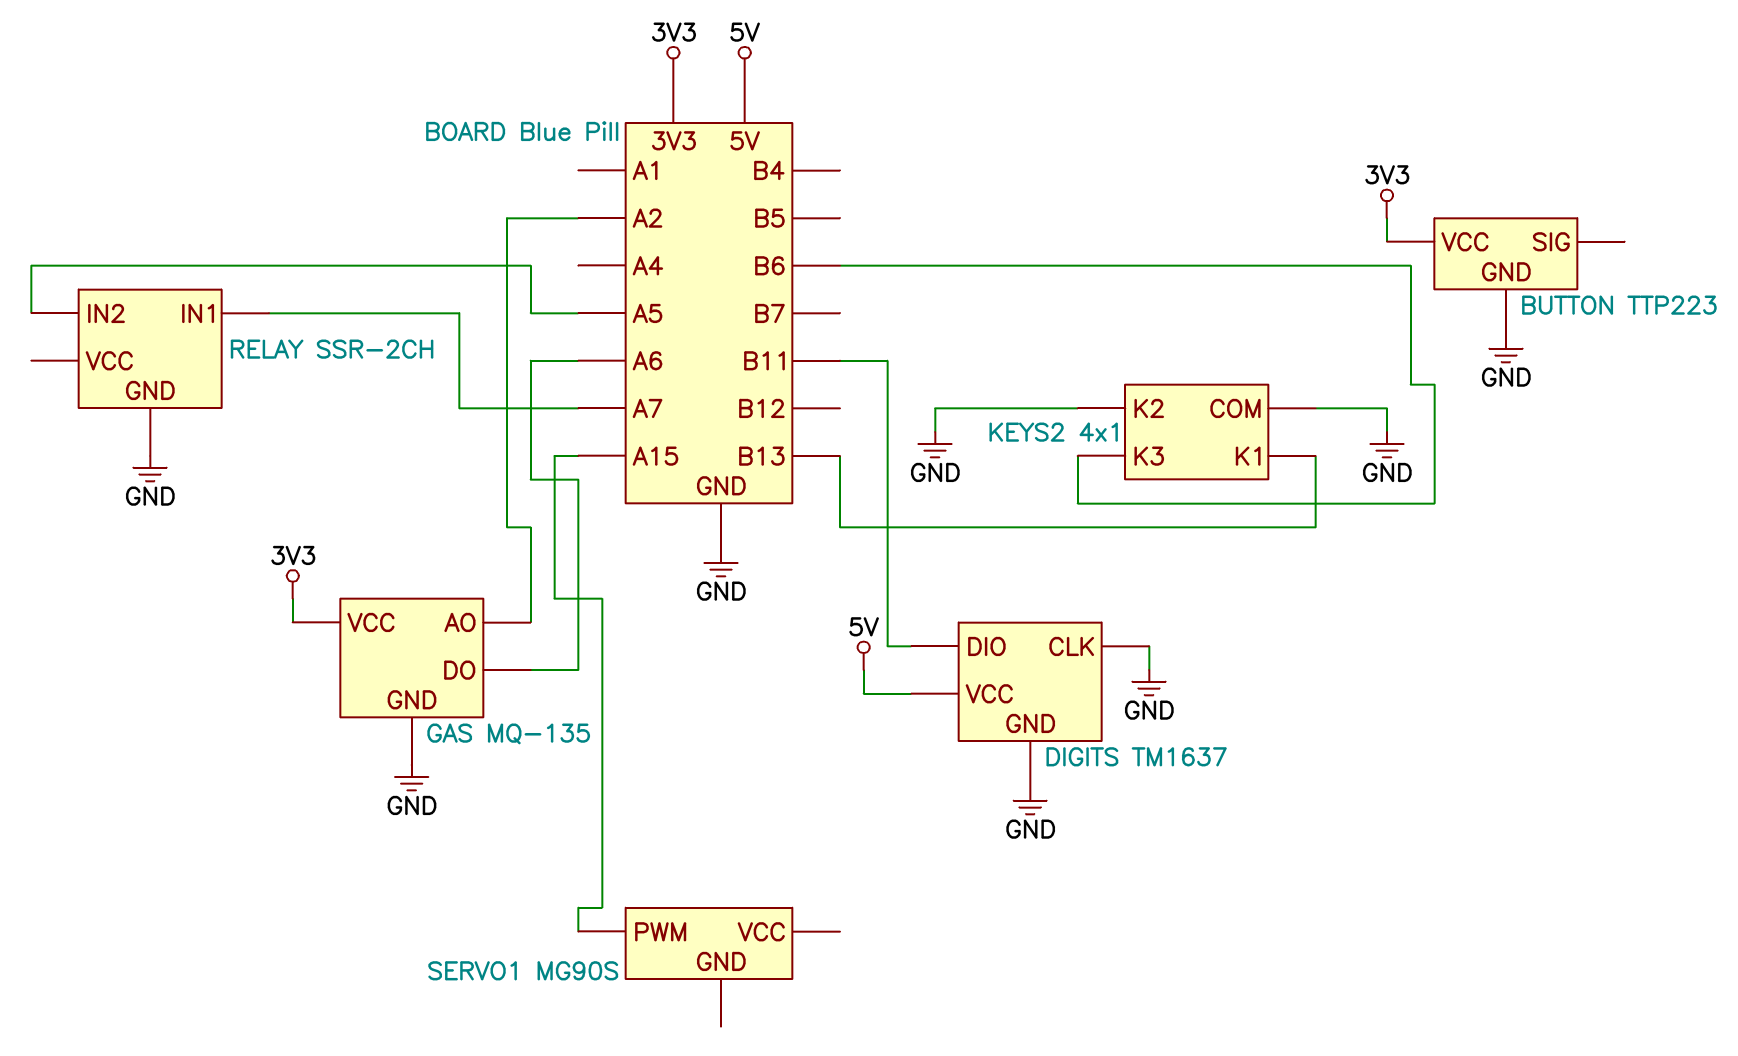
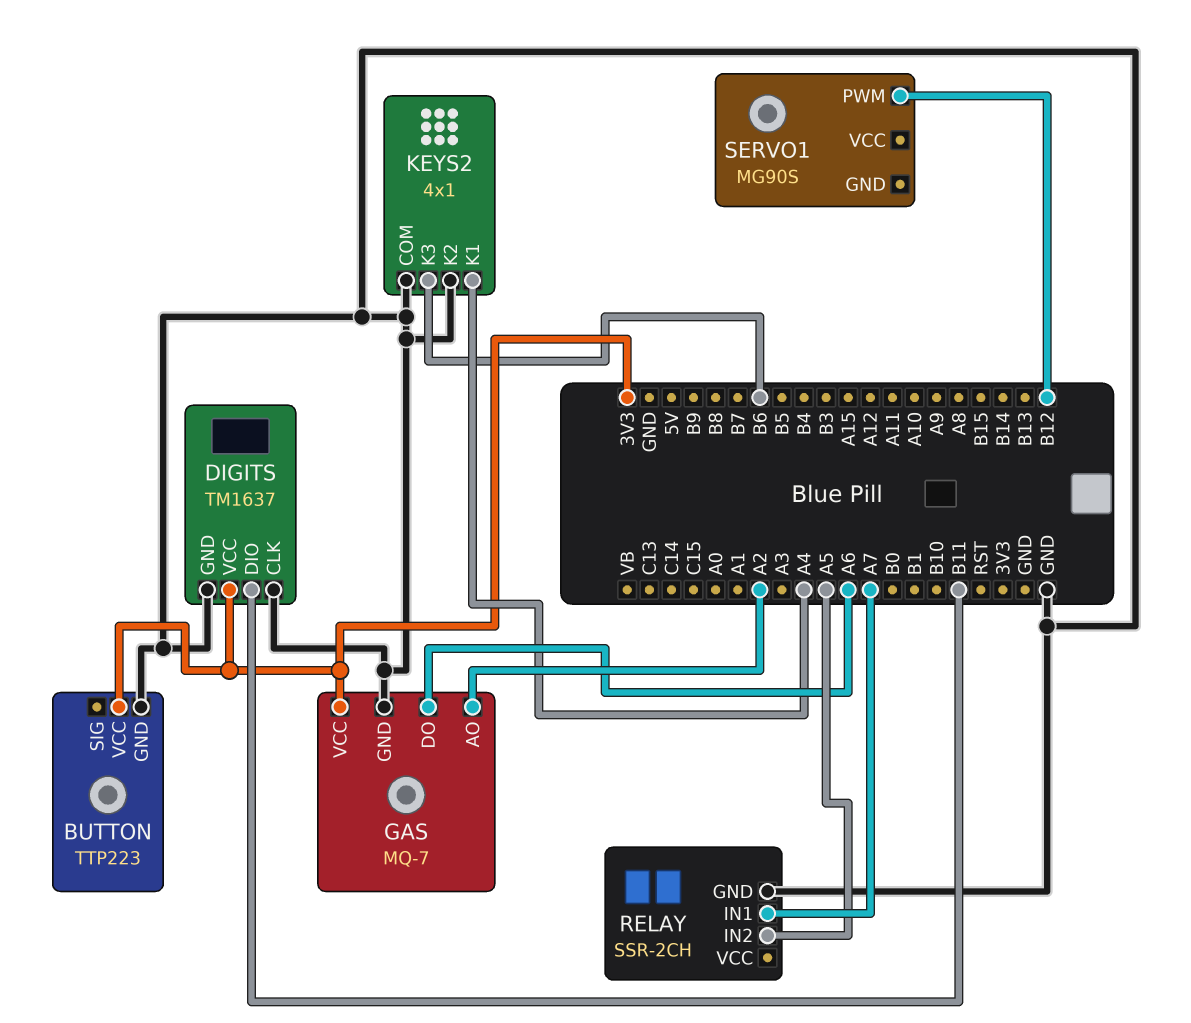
DIGITS pin VCC: 5V -> 3V3
GAS: MQ-135 -> MQ-7
KEYS2 pin K1: B13 -> A4
SERVO1 pin PWM: A15 -> B12

